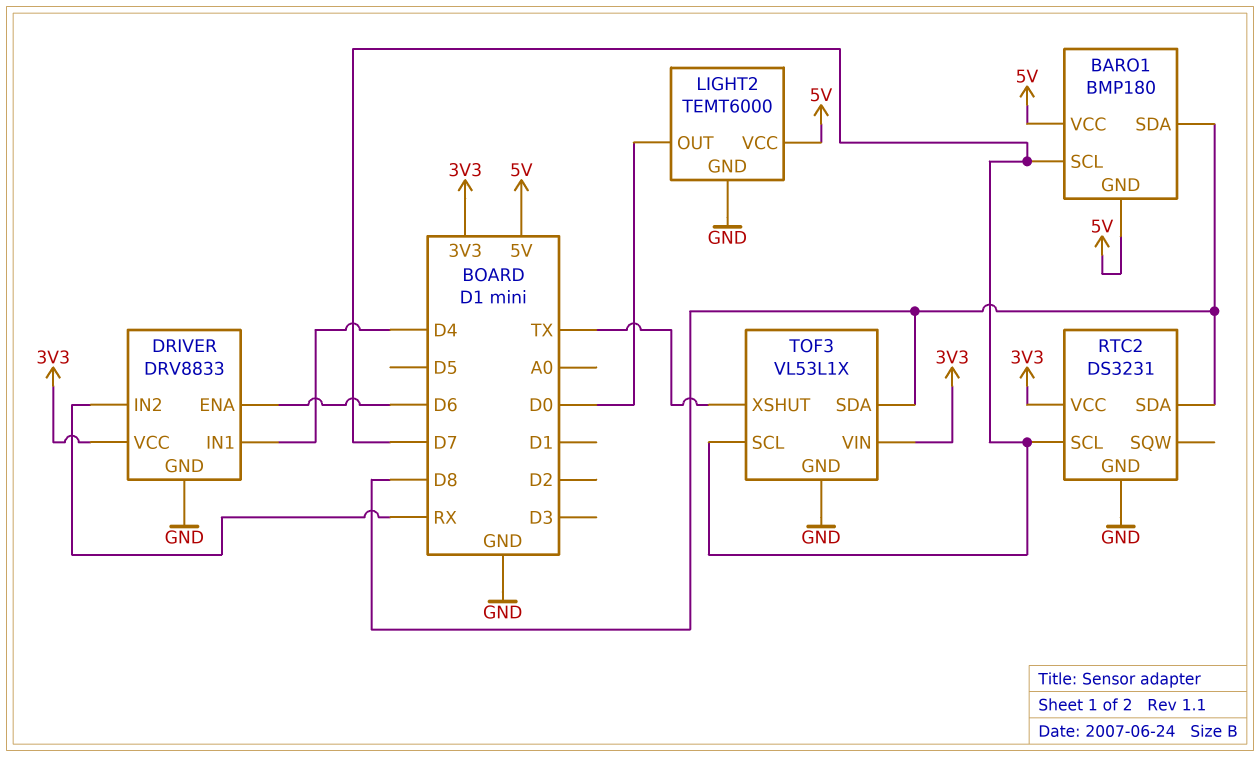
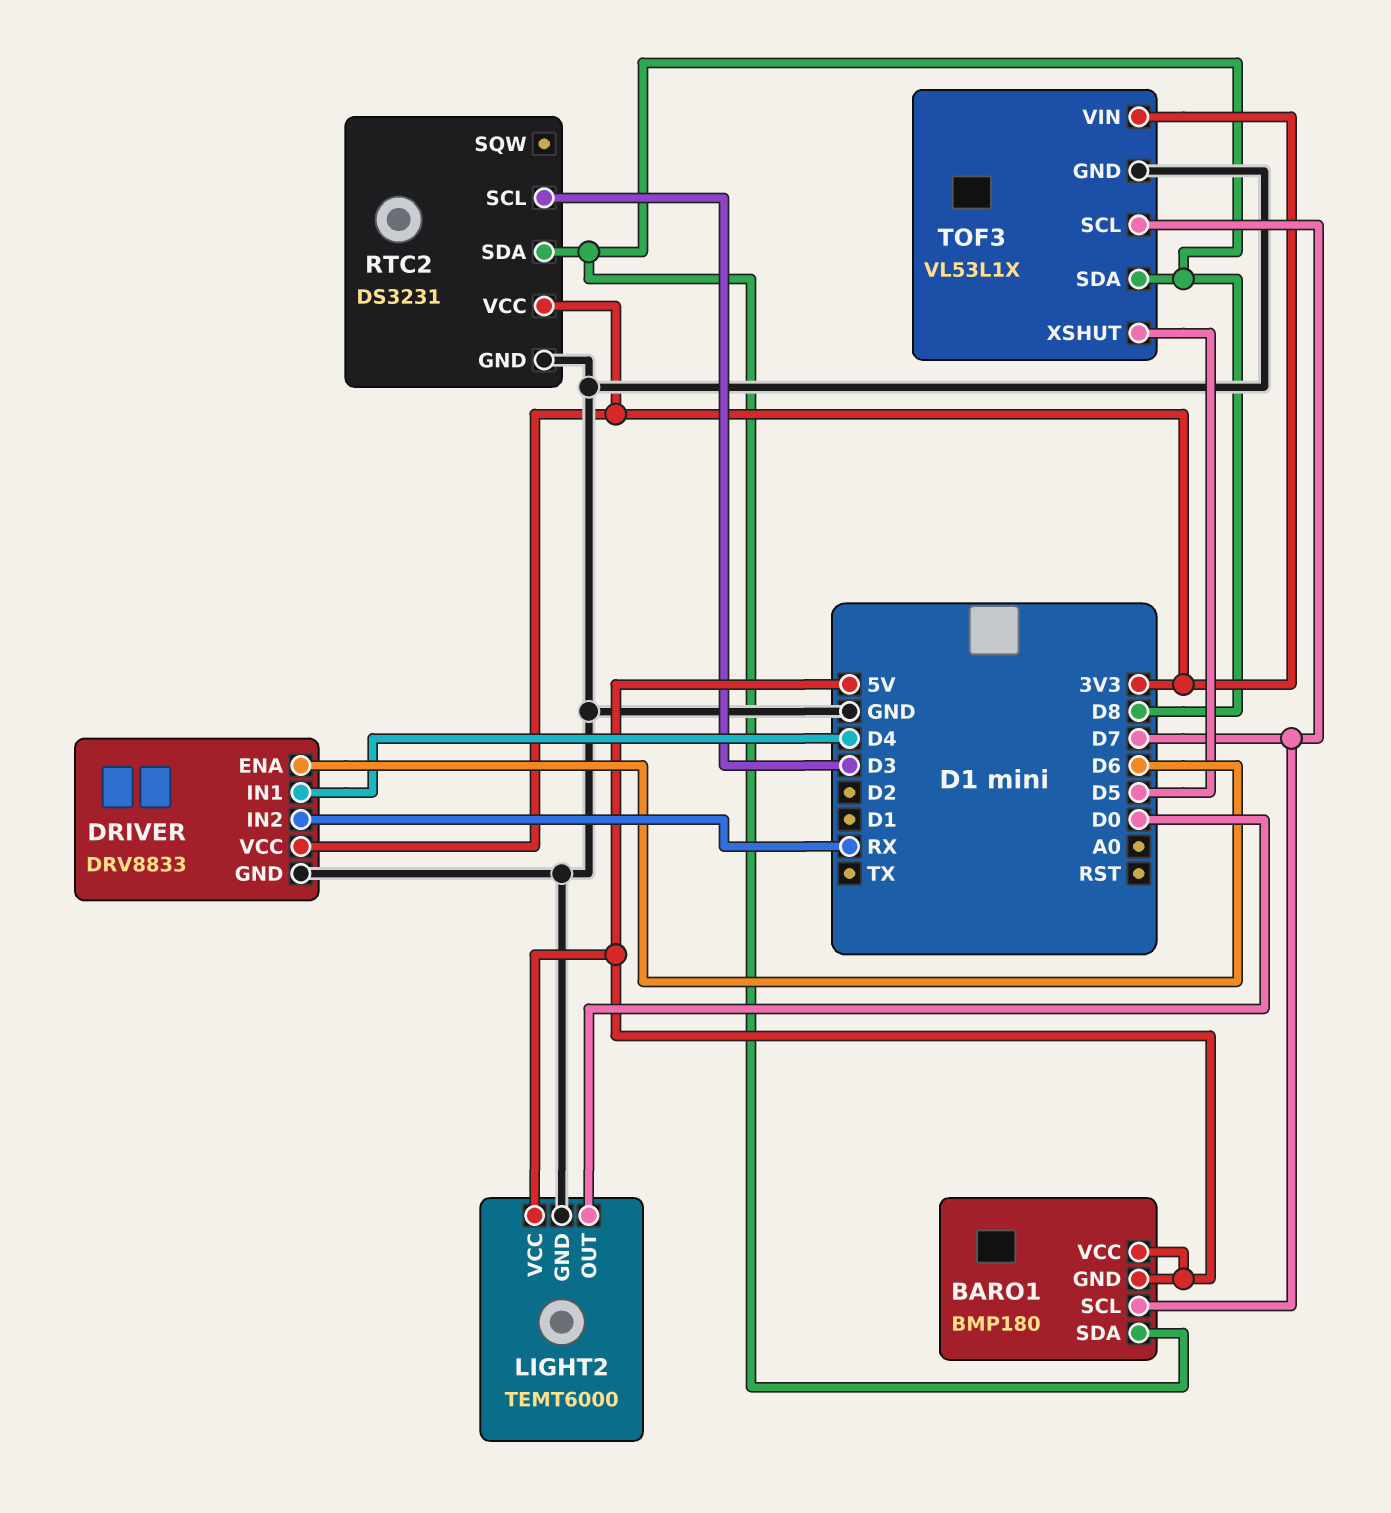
RTC2 pin SCL: D7 -> D3
TOF3 pin XSHUT: TX -> D5

